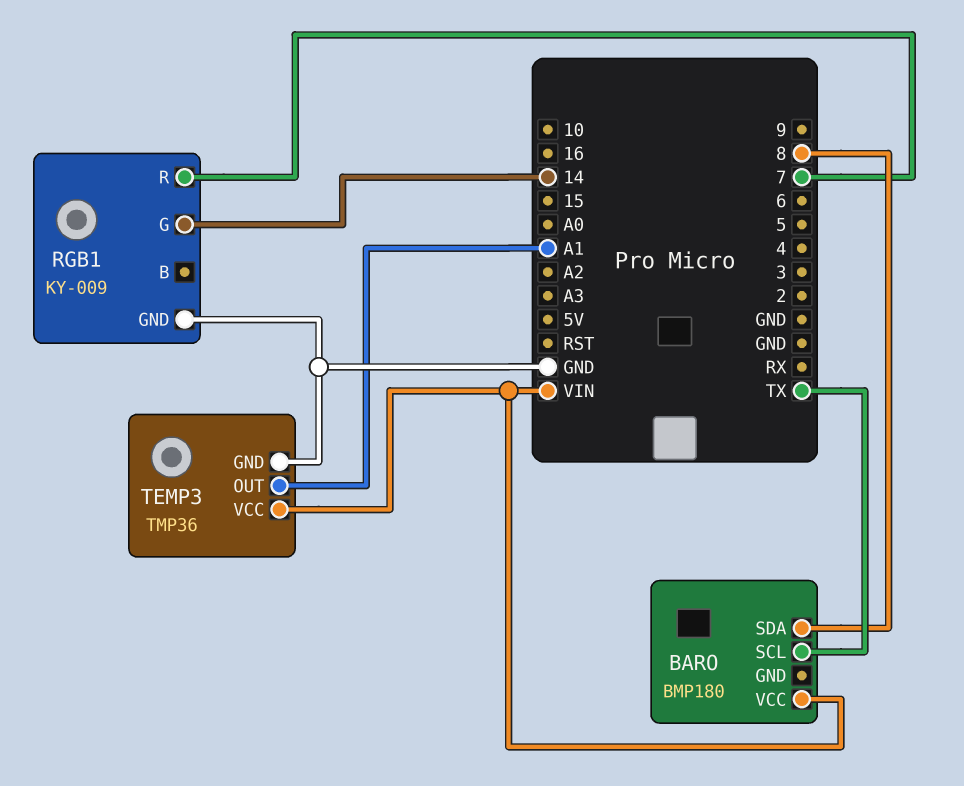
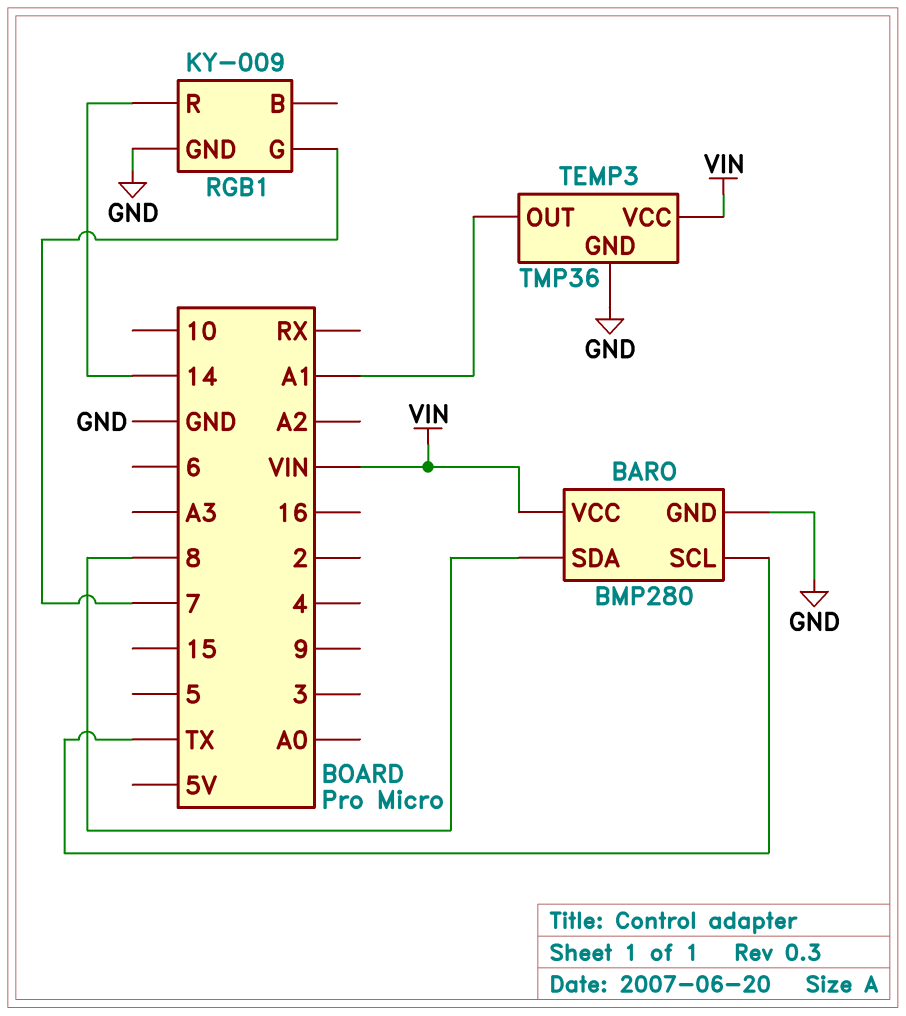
BARO: BMP180 -> BMP280
BARO pin GND: none -> GND
RGB1 pin G: 14 -> 7
RGB1 pin R: 7 -> 14

